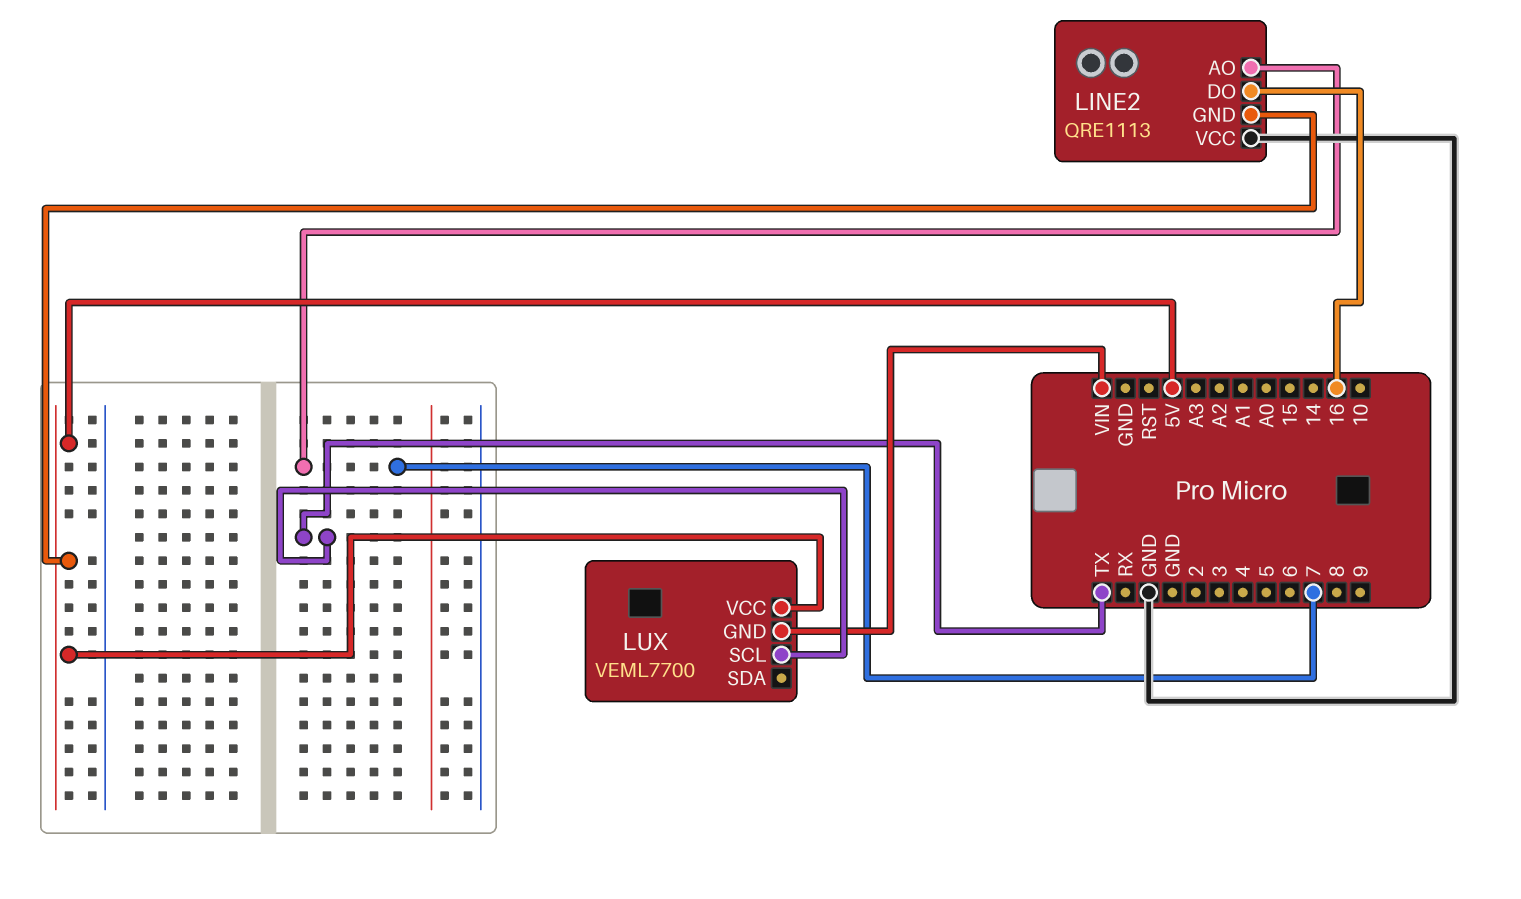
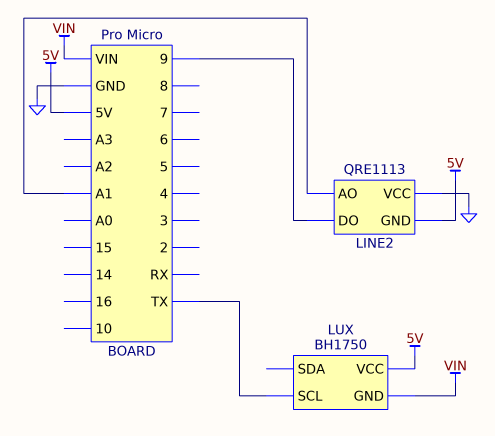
LINE2 pin AO: 7 -> A1
LINE2 pin DO: 16 -> 9
LUX: VEML7700 -> BH1750

